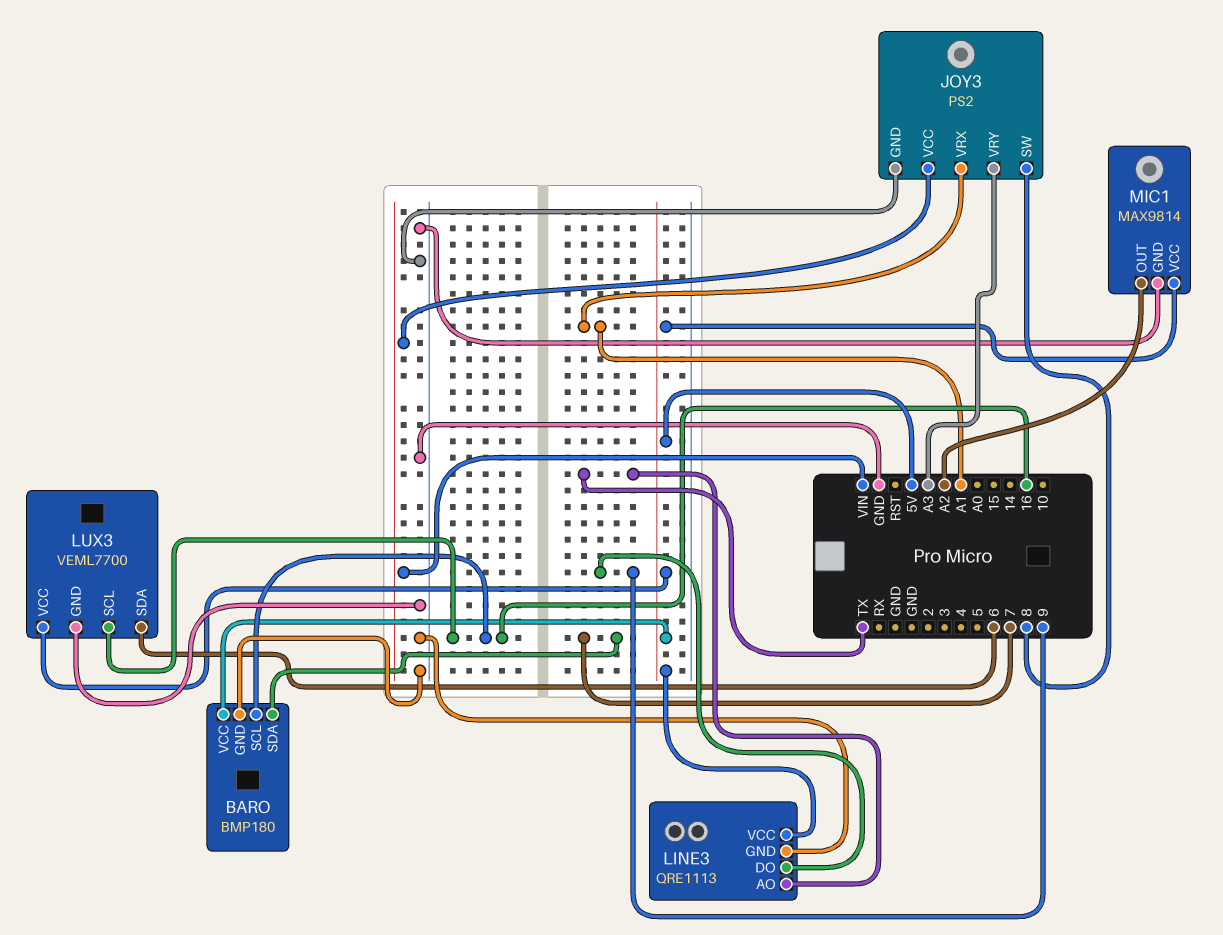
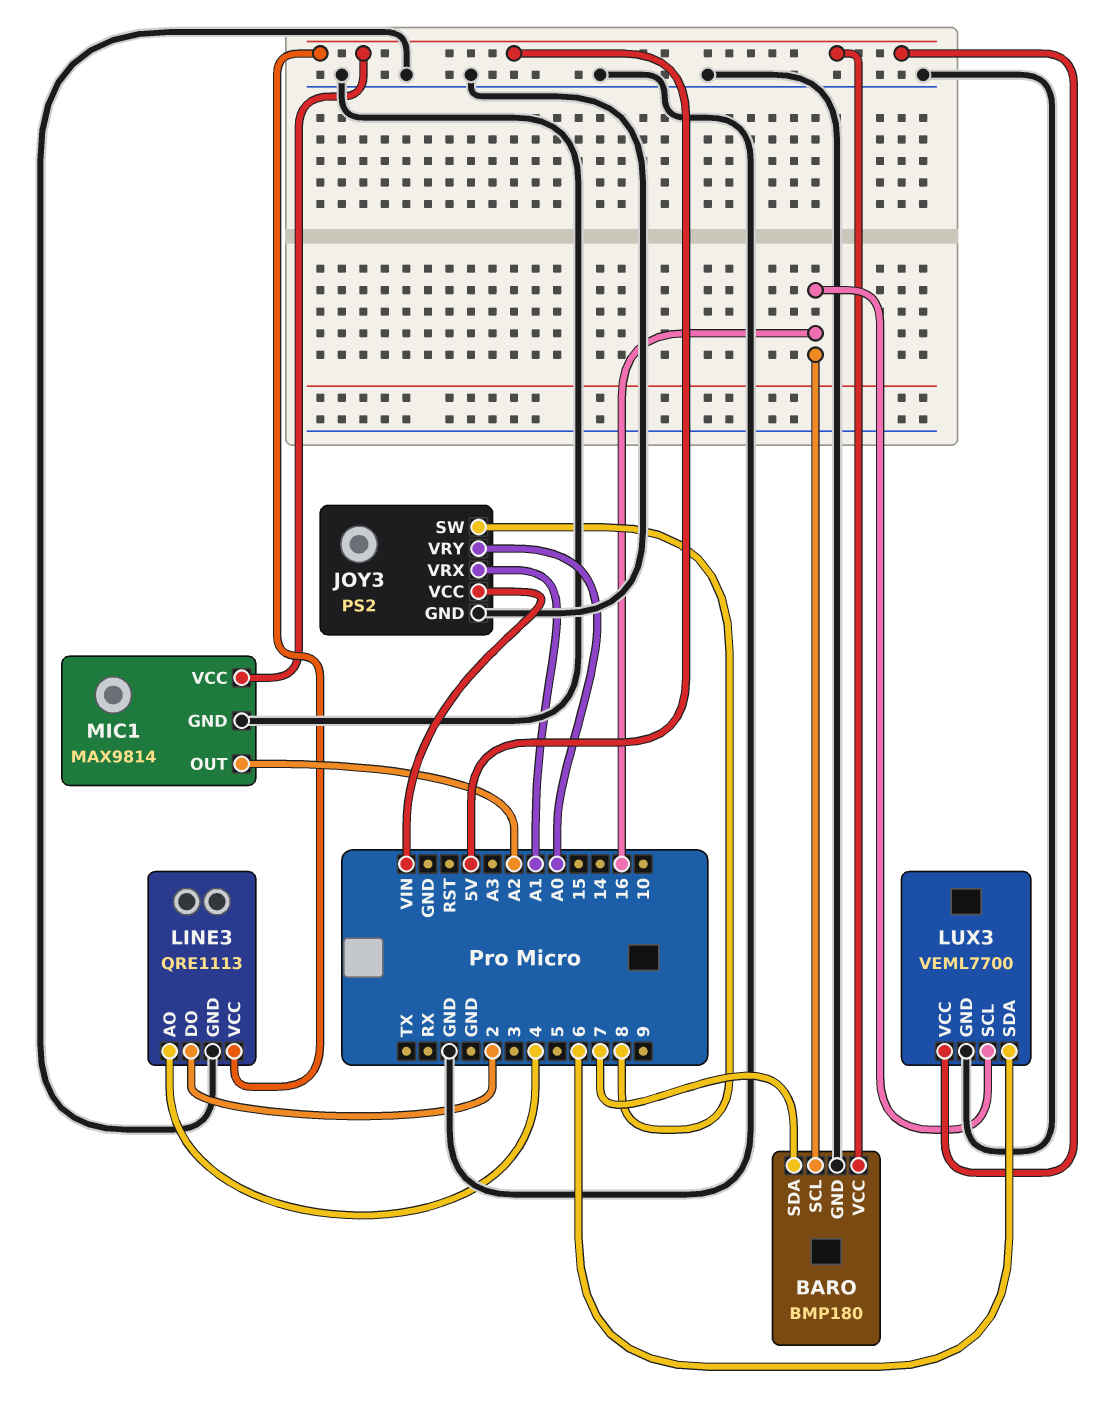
JOY3 pin VRY: A3 -> A0
LINE3 pin AO: TX -> 4
LINE3 pin DO: 9 -> 2

